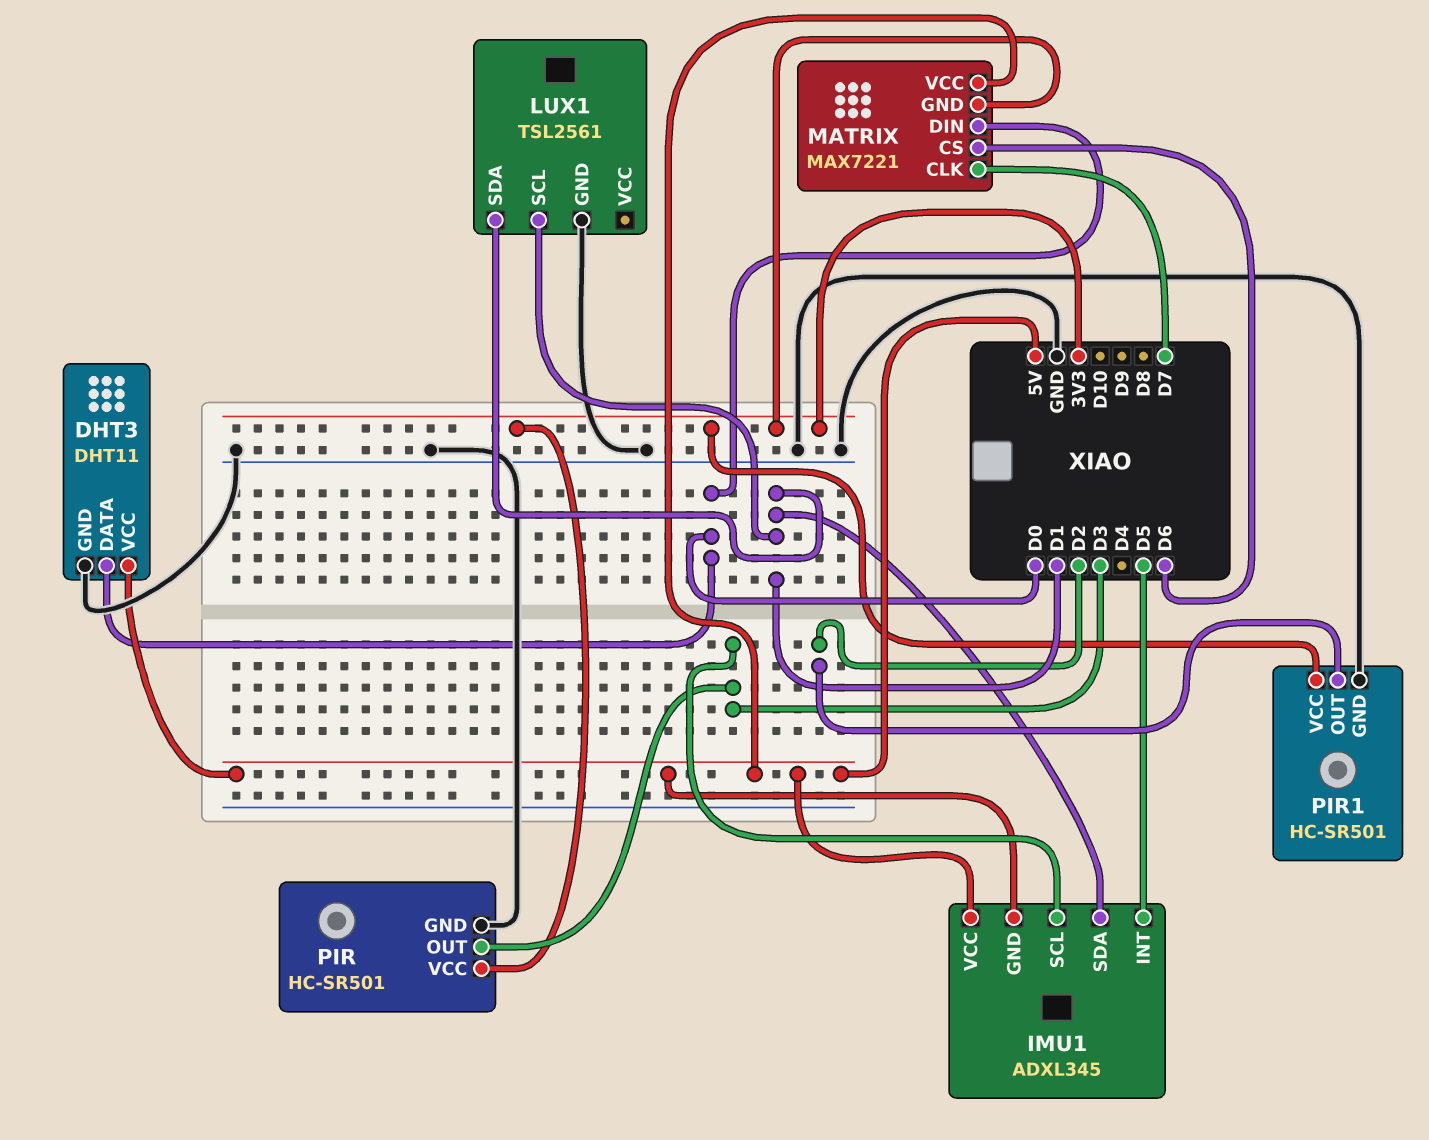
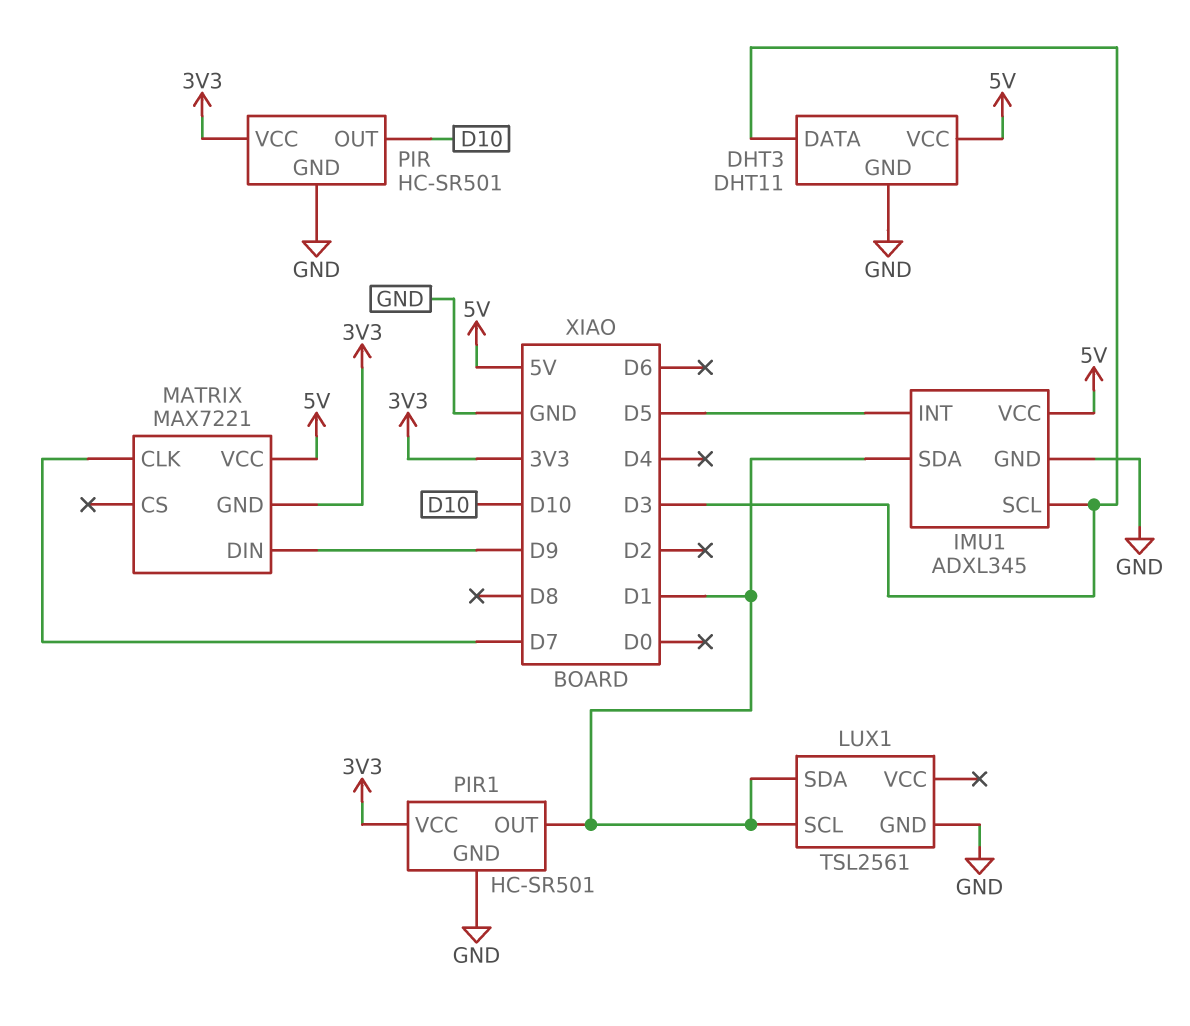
DHT3 pin DATA: D0 -> D3
IMU1 pin GND: 5V -> GND
MATRIX pin CS: D6 -> none
MATRIX pin DIN: D0 -> D9
PIR pin OUT: D3 -> D10
PIR1 pin OUT: D2 -> D1

